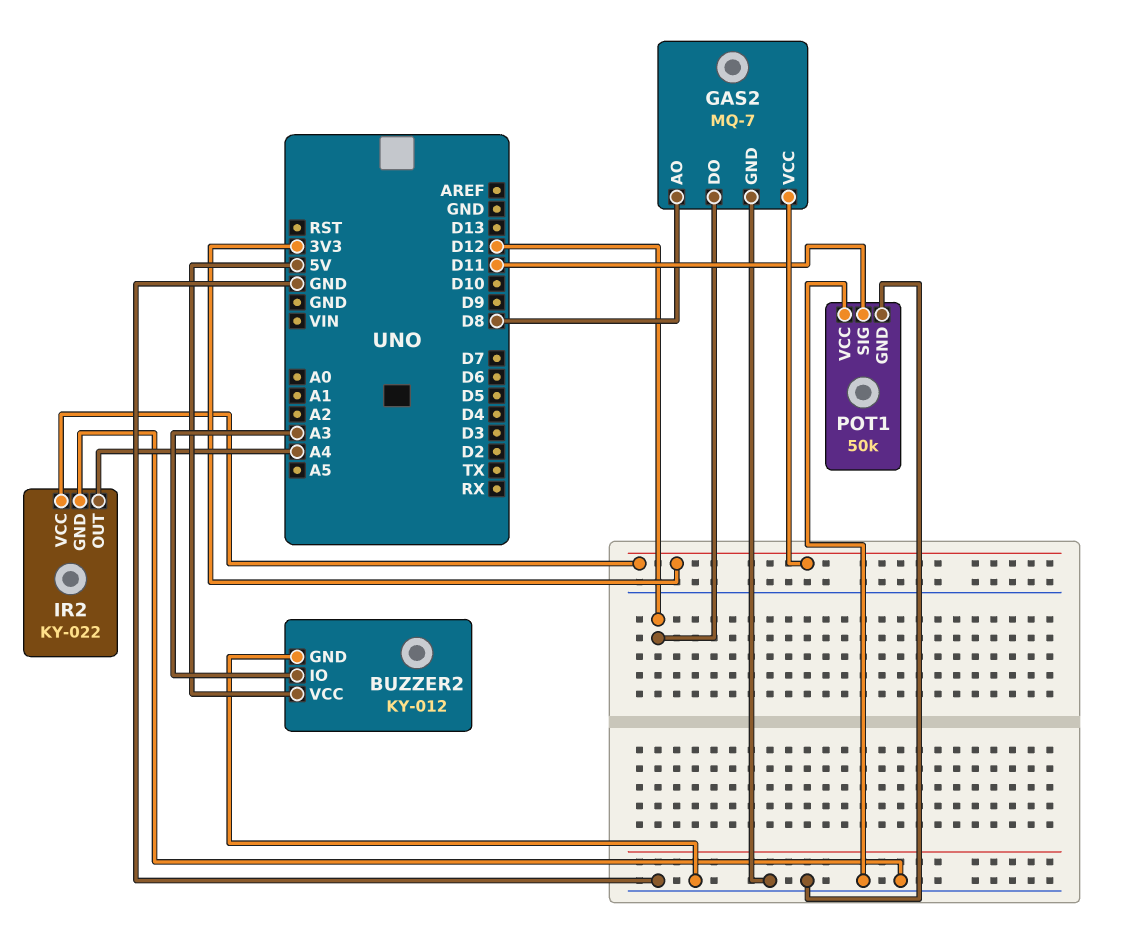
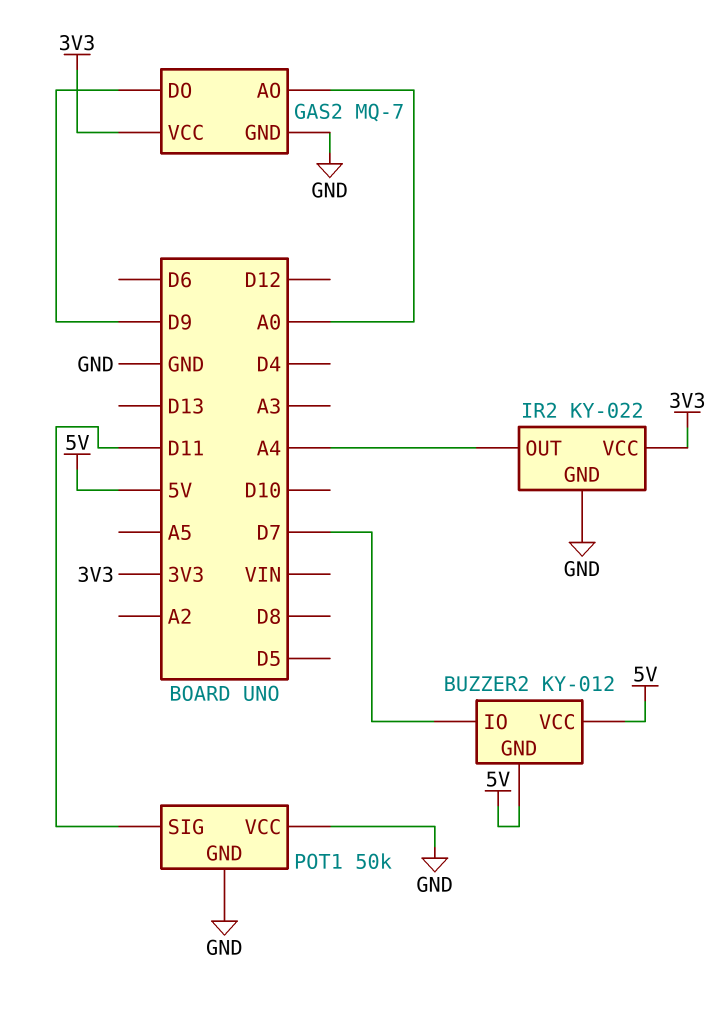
BUZZER2 pin GND: GND -> 5V
BUZZER2 pin IO: A3 -> D7
GAS2 pin AO: D8 -> A0
GAS2 pin DO: D12 -> D9

